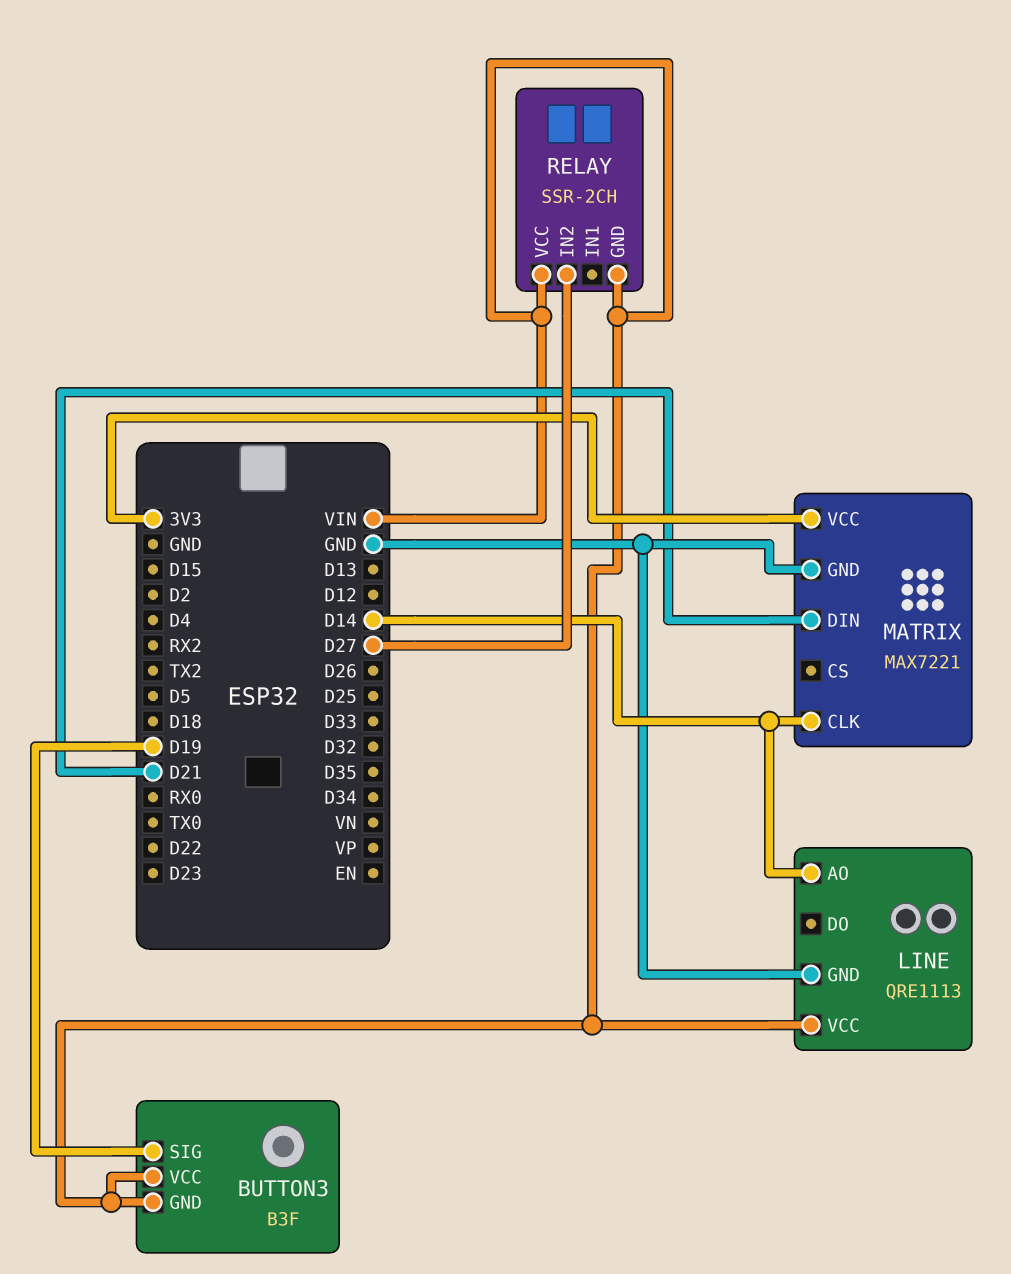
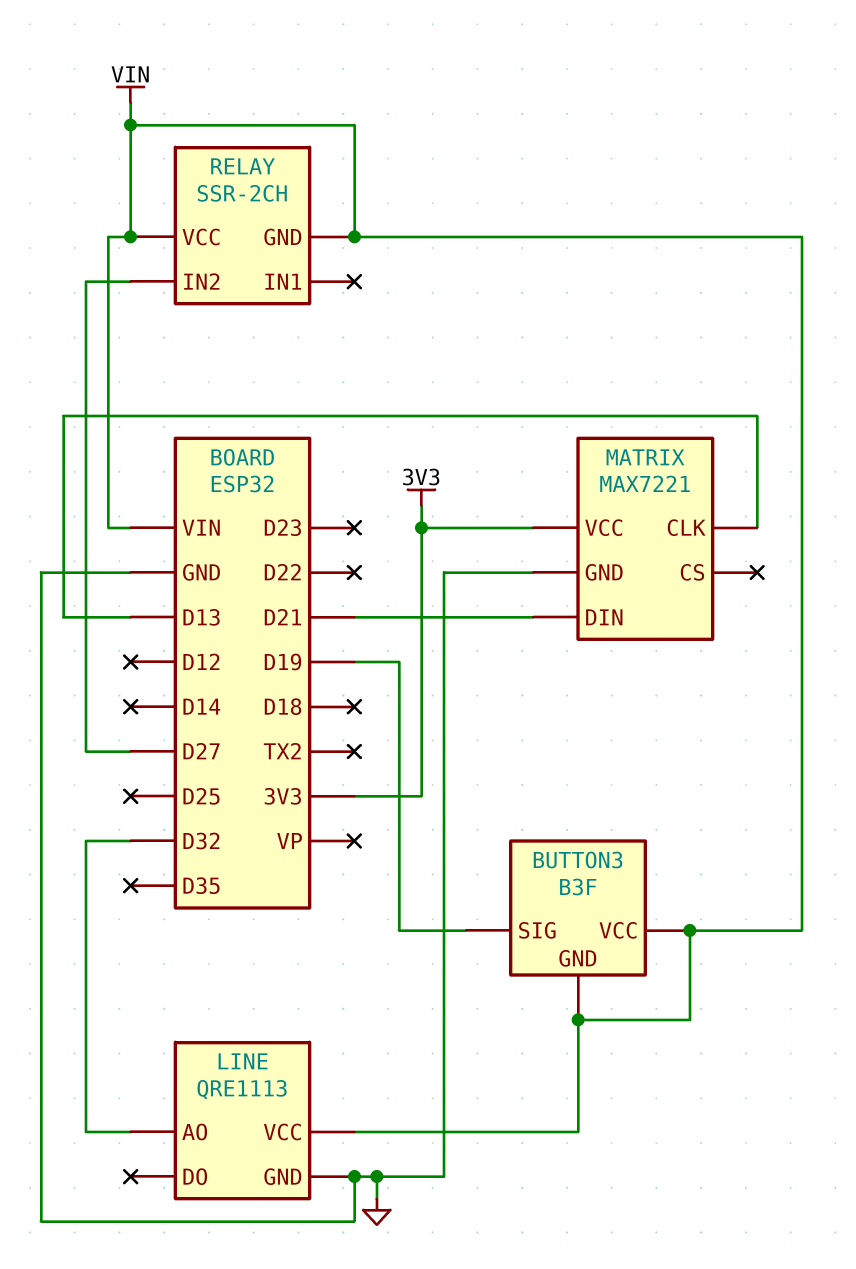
LINE pin AO: D14 -> D32
MATRIX pin CLK: D14 -> D13

